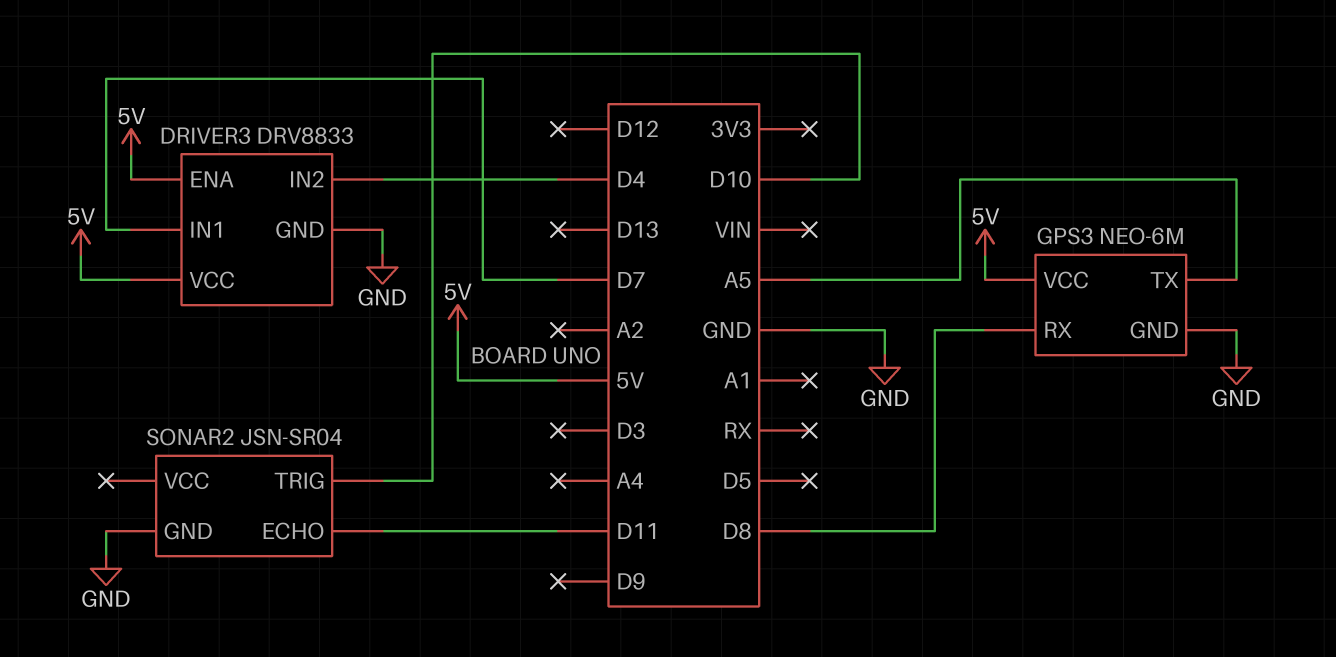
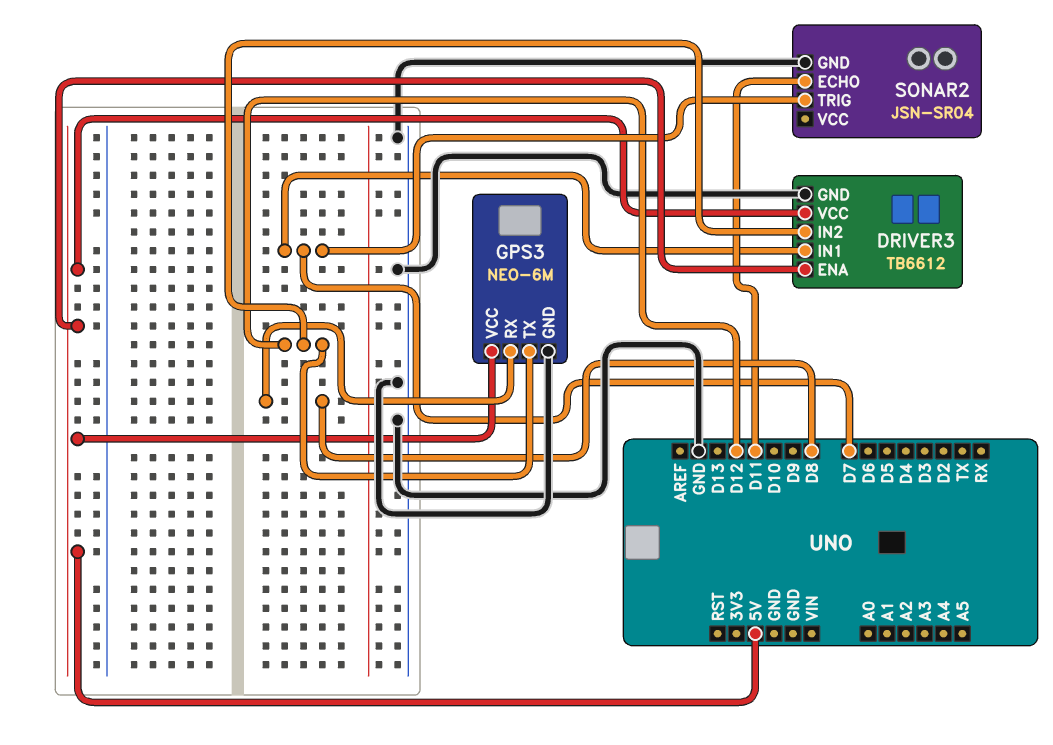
DRIVER3: DRV8833 -> TB6612
DRIVER3 pin IN2: D4 -> D12
GPS3 pin TX: A5 -> D12
SONAR2 pin TRIG: D10 -> D7

